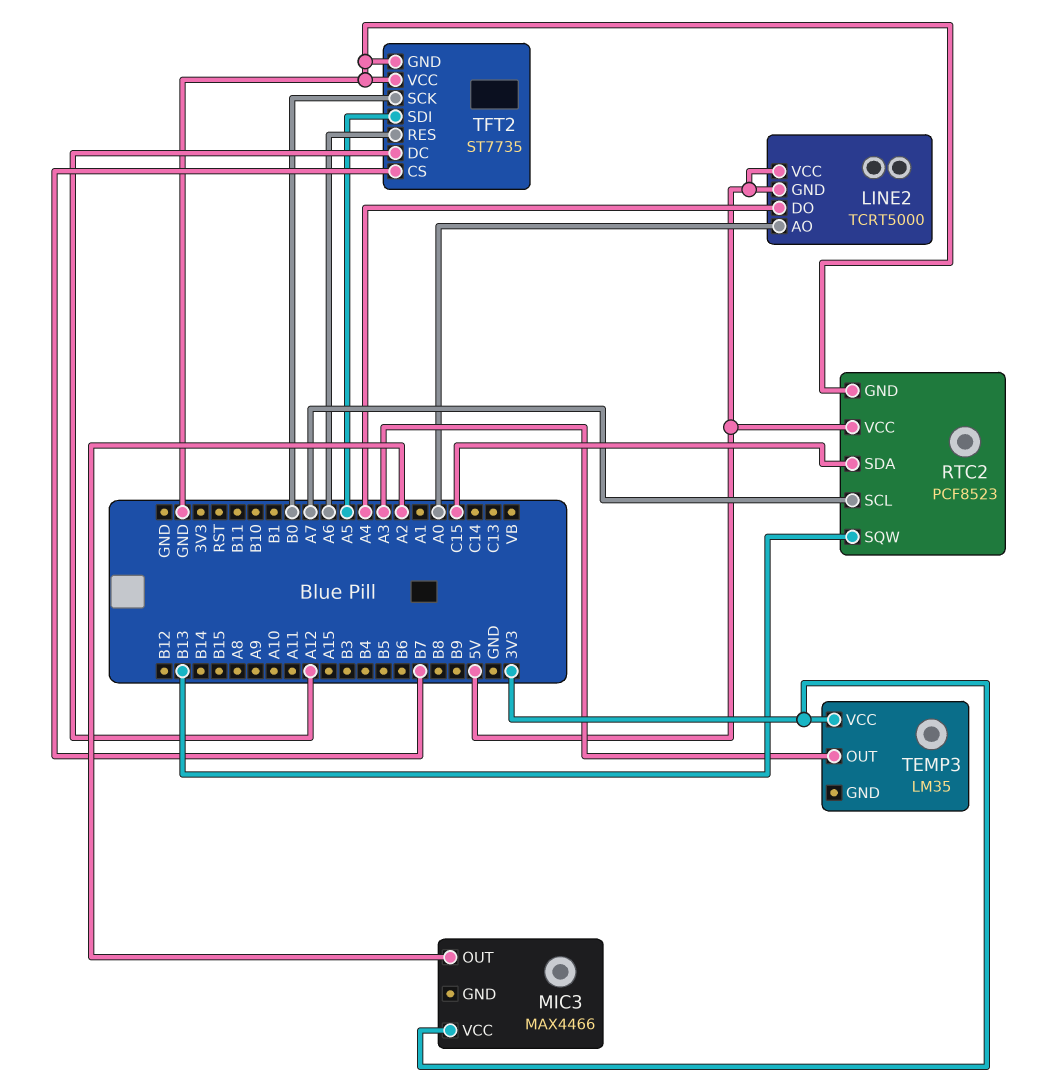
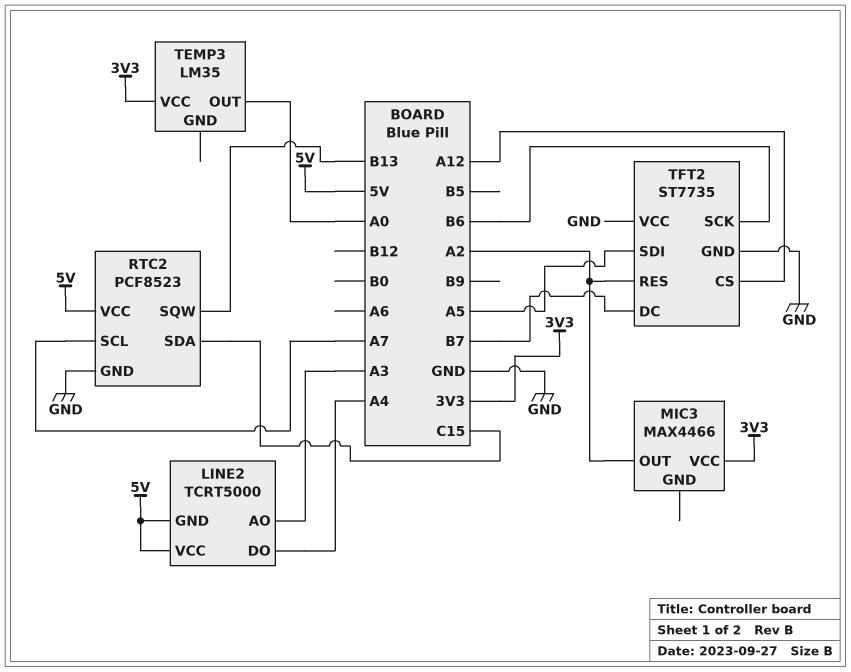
LINE2 pin AO: A0 -> A3
TEMP3 pin OUT: A3 -> A0
TFT2 pin CS: B7 -> A12
TFT2 pin DC: A12 -> B7
TFT2 pin RES: A6 -> A2
TFT2 pin SCK: B0 -> B6

